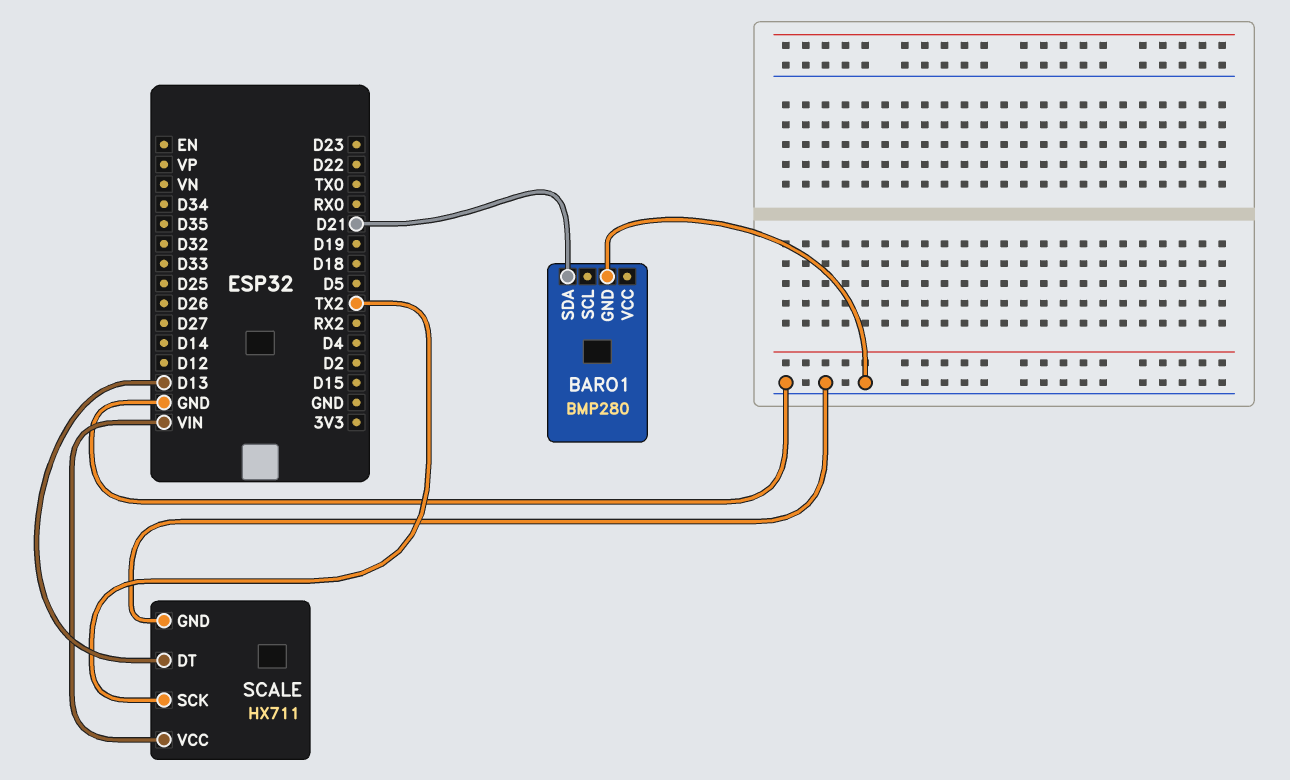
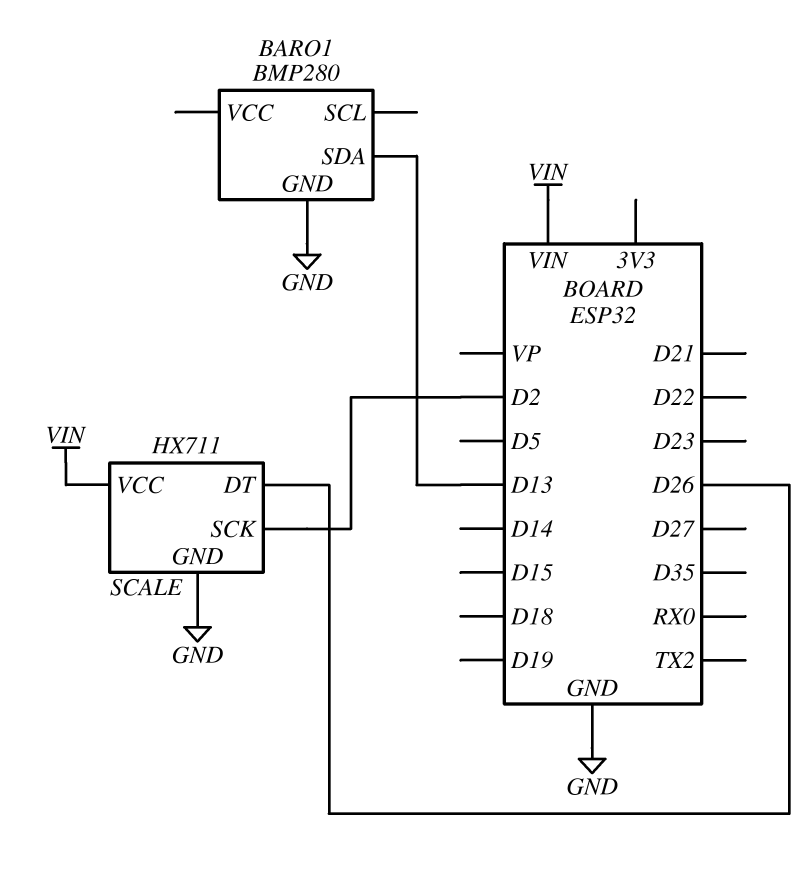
BARO1 pin SDA: D21 -> D13
SCALE pin DT: D13 -> D26
SCALE pin SCK: TX2 -> D2

